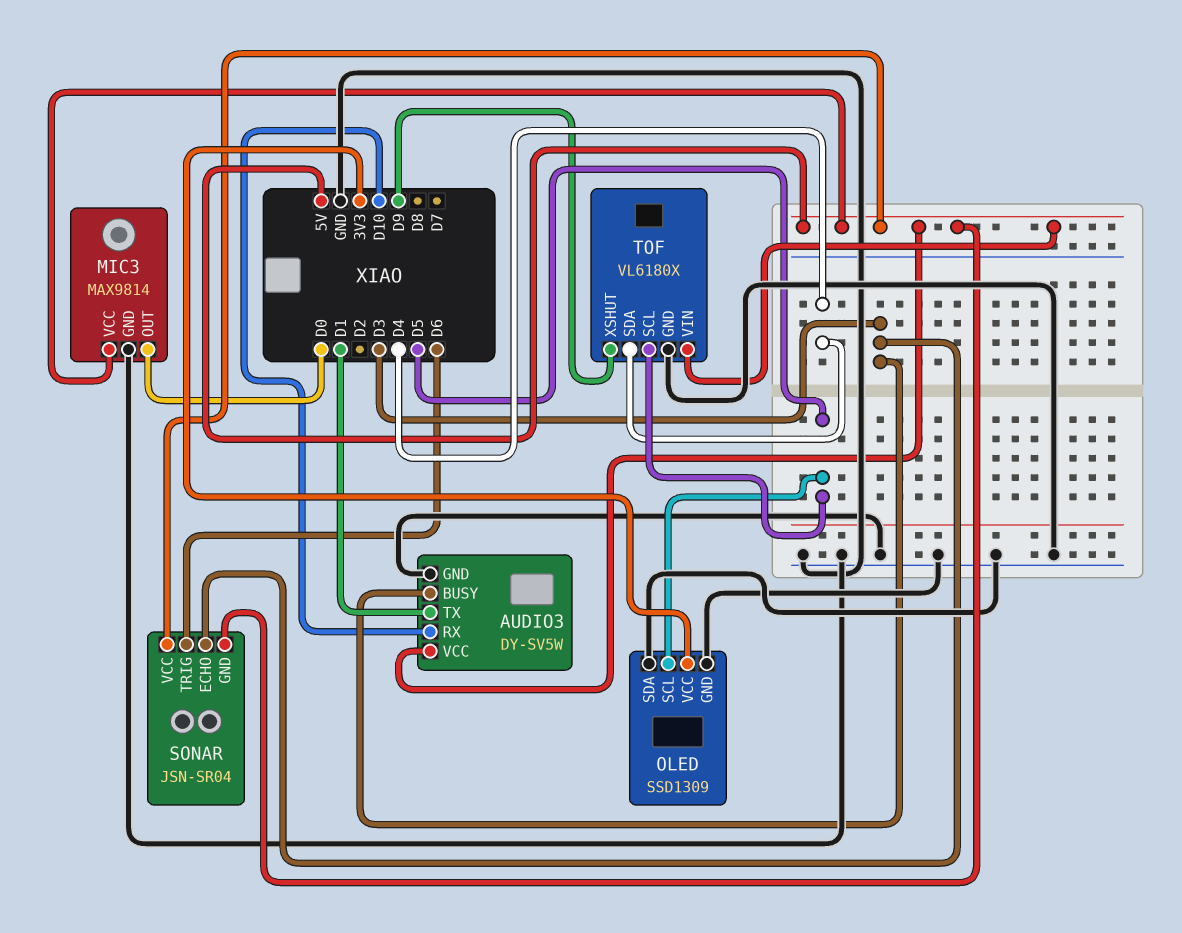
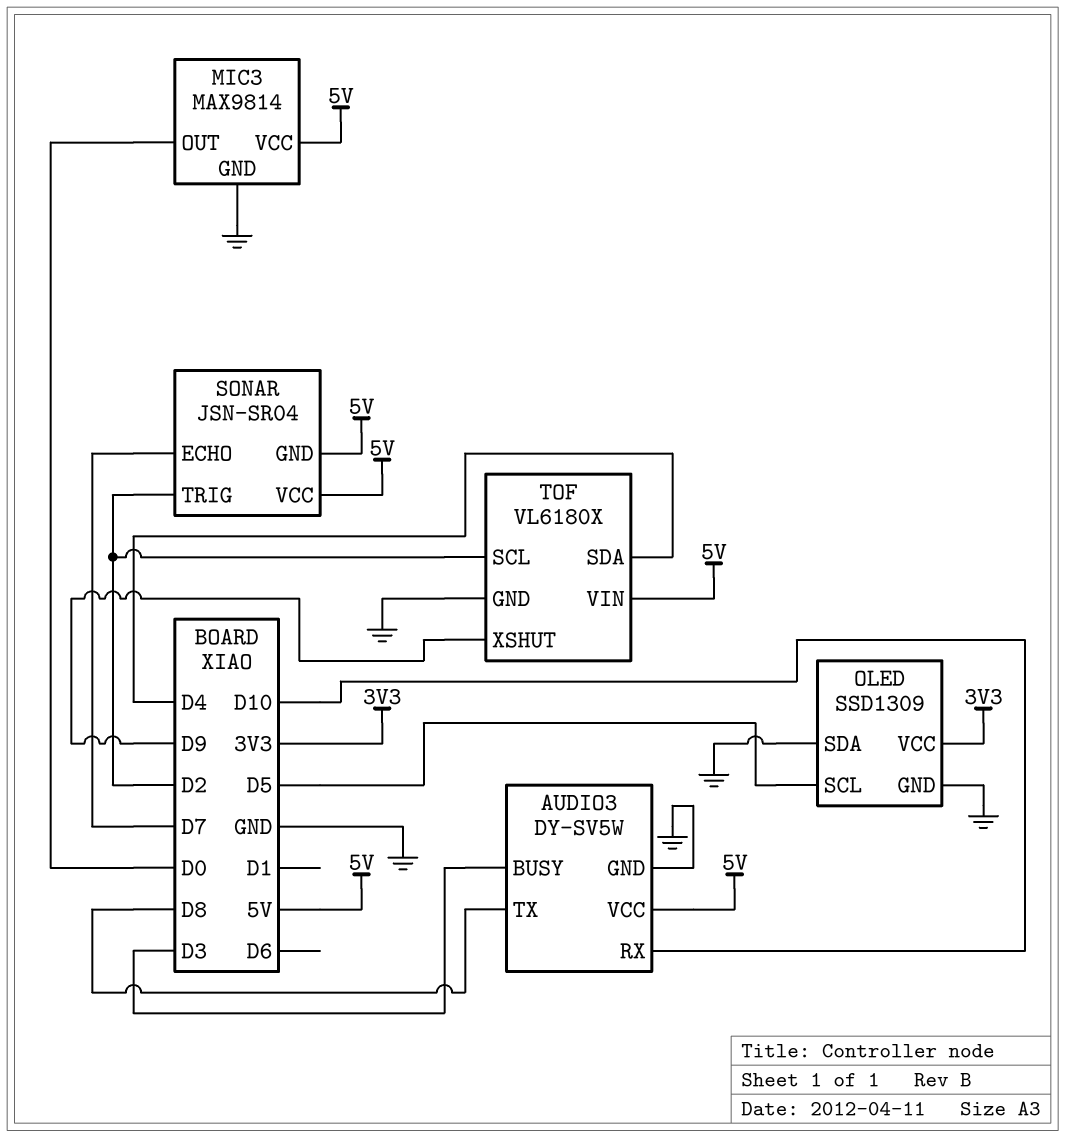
AUDIO3 pin TX: D1 -> D8
SONAR pin ECHO: D3 -> D7
SONAR pin TRIG: D6 -> D2
TOF pin SCL: D5 -> D2

